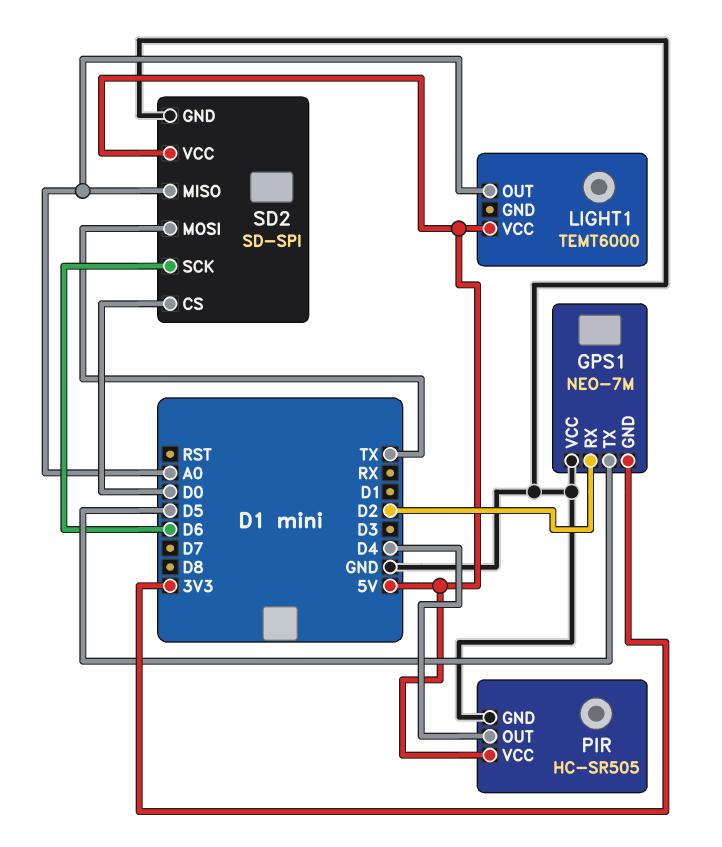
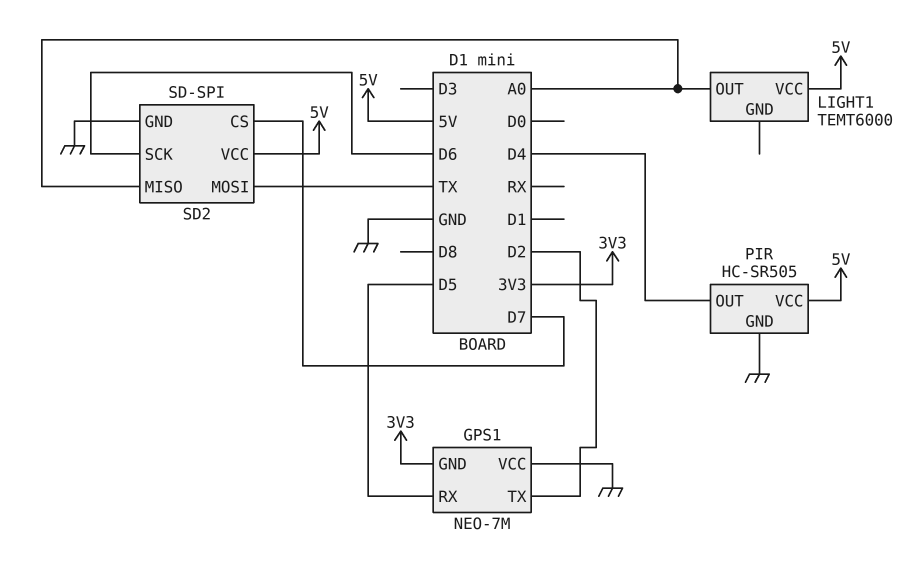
GPS1 pin RX: D2 -> D5
GPS1 pin TX: D5 -> D2
SD2 pin CS: D0 -> D7

